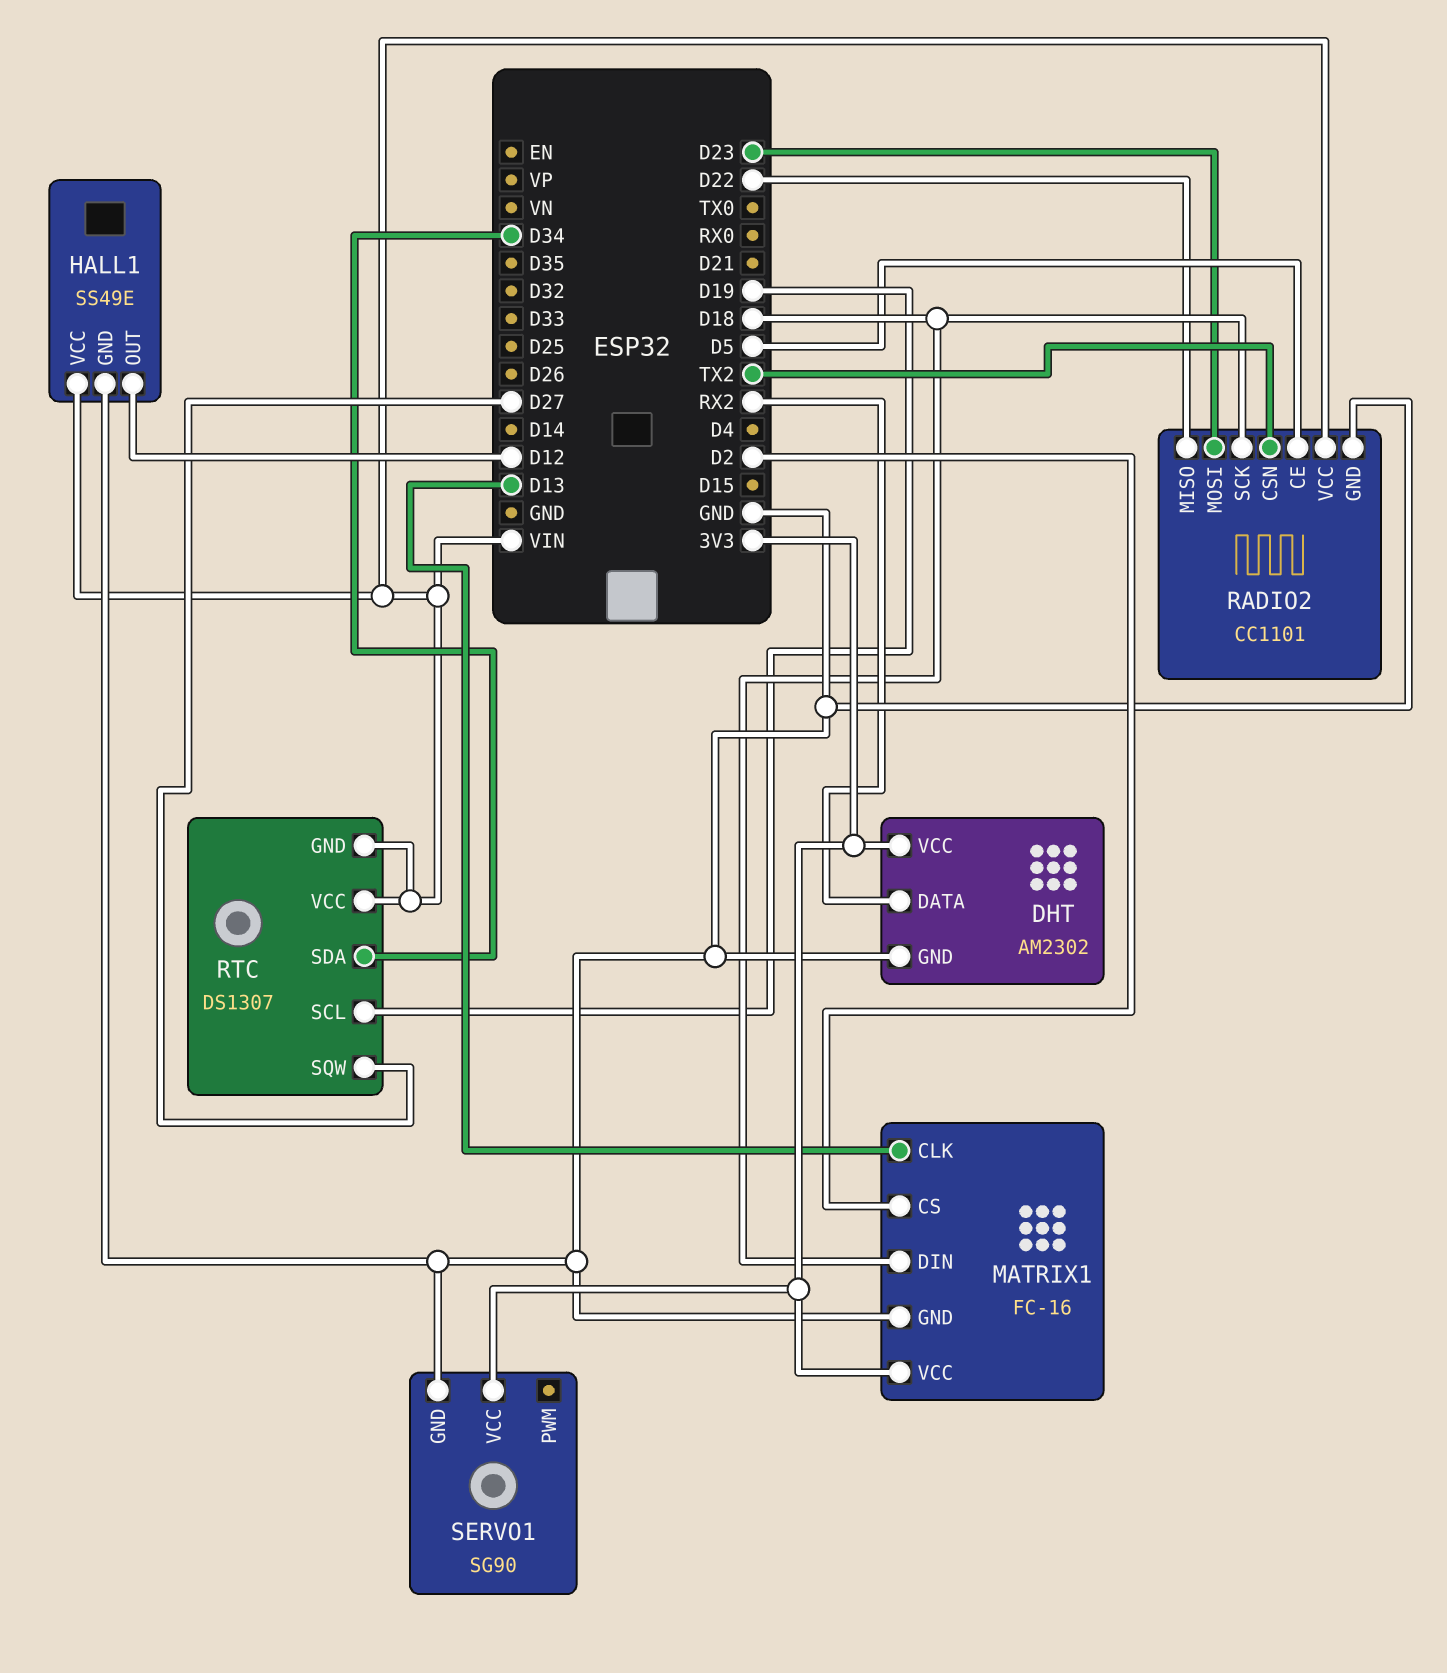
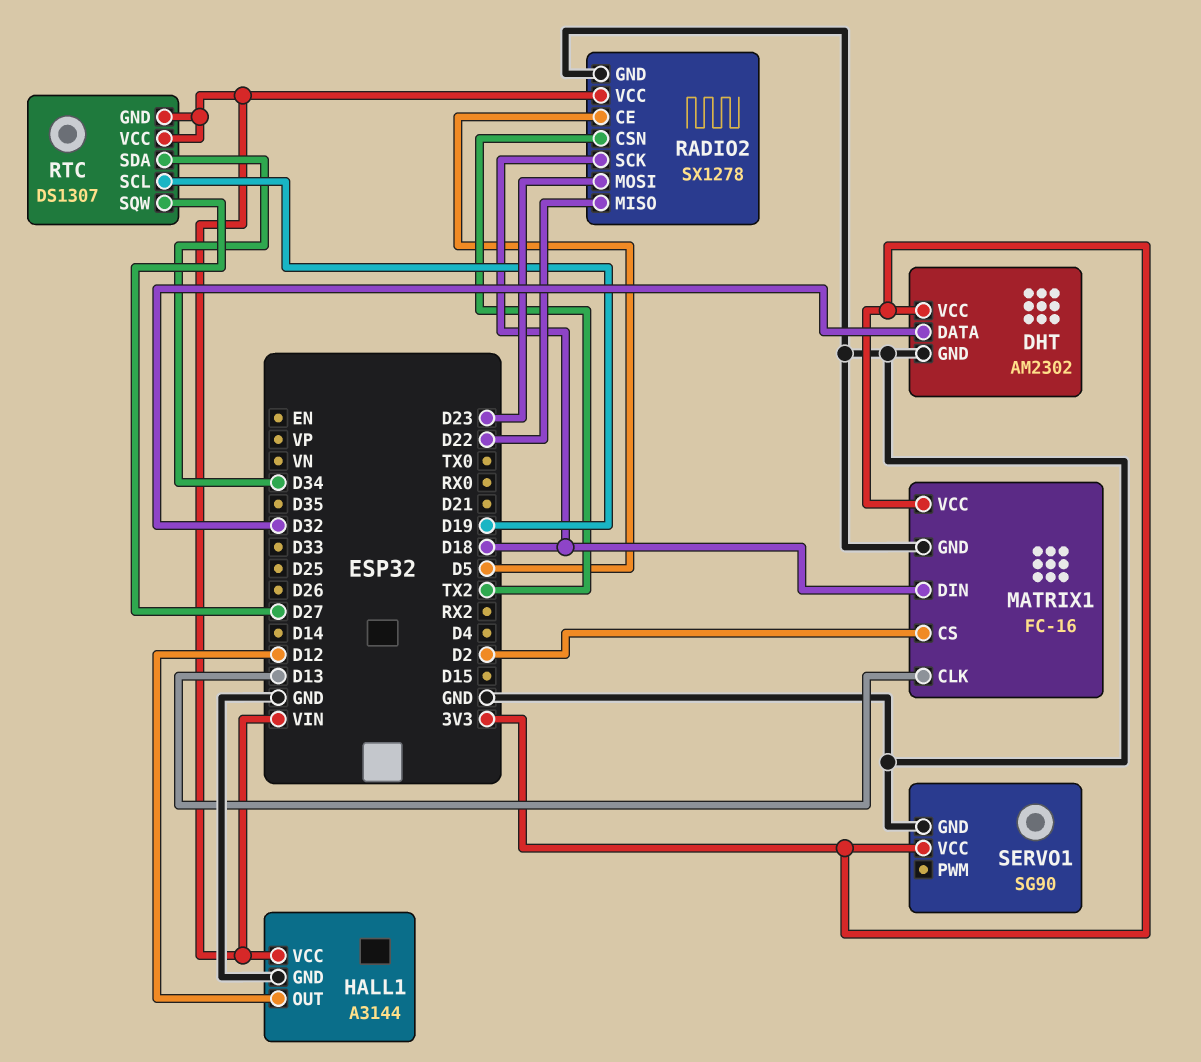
DHT pin DATA: RX2 -> D32
HALL1: SS49E -> A3144
RADIO2: CC1101 -> SX1278

